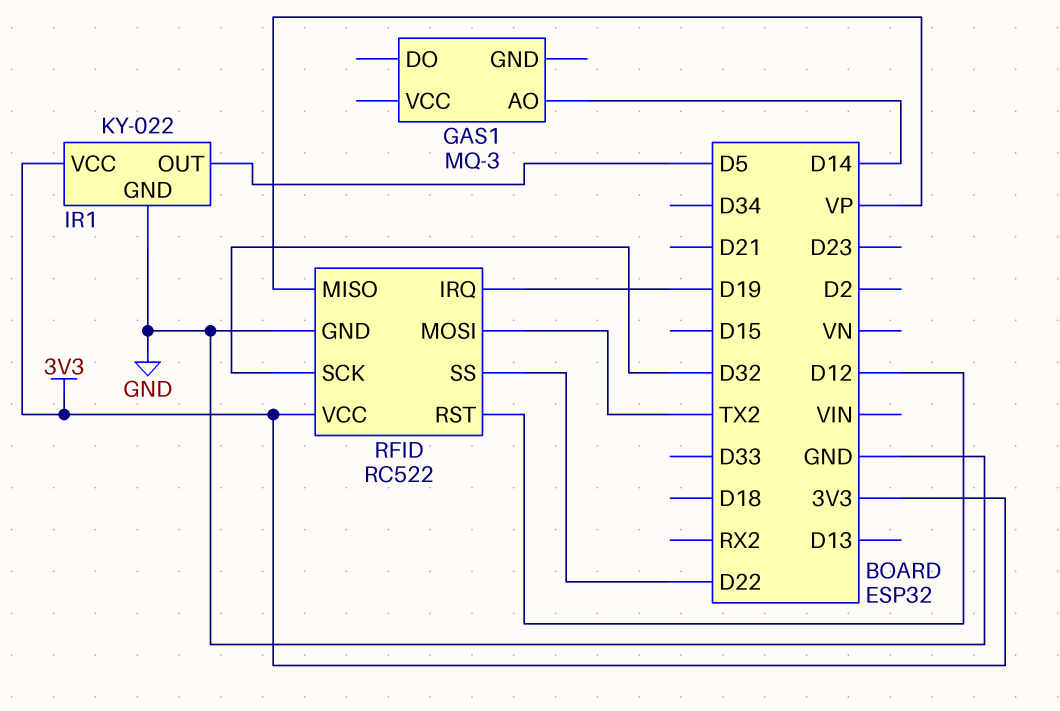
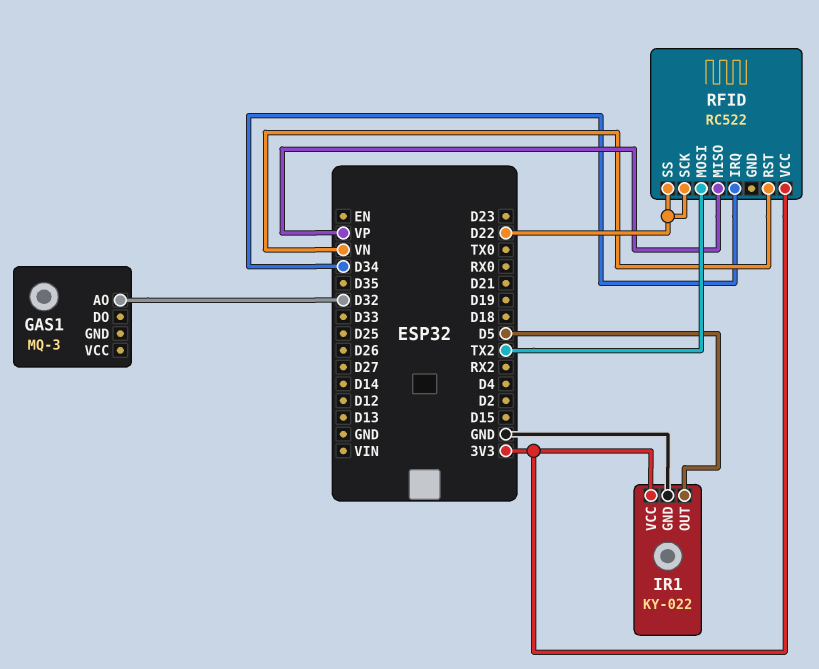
GAS1 pin AO: D14 -> D32
RFID pin GND: GND -> none
RFID pin IRQ: D19 -> D34
RFID pin RST: D12 -> VN
RFID pin SCK: D32 -> D22

